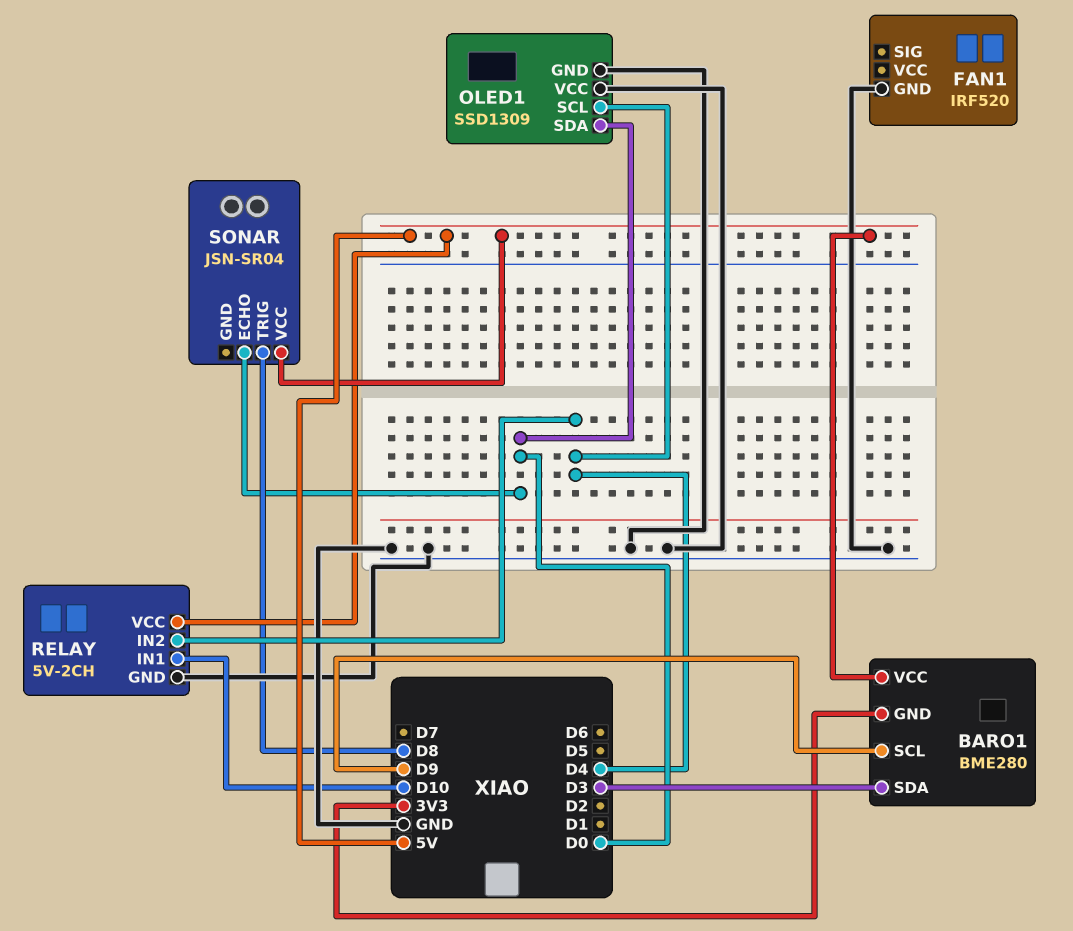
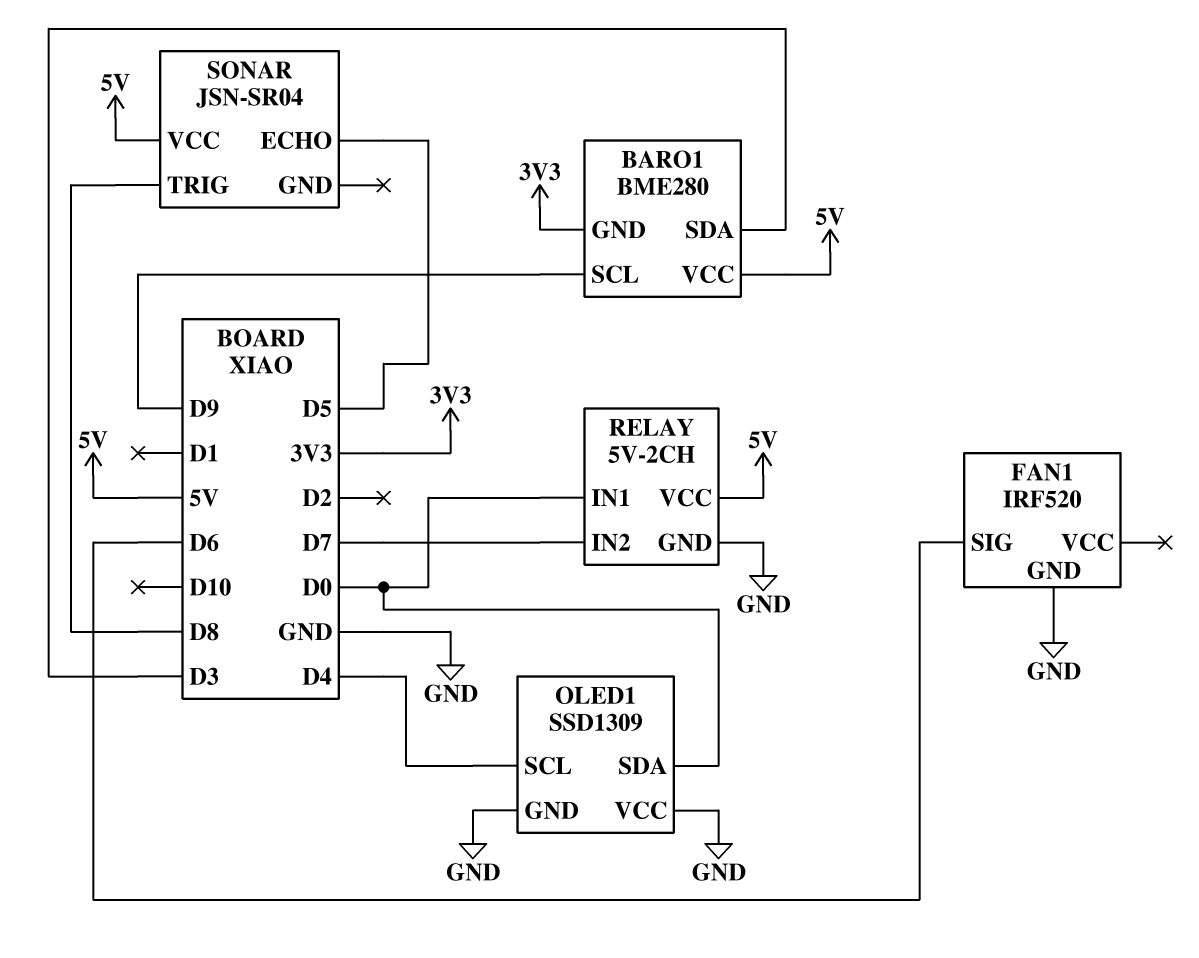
FAN1 pin SIG: none -> D6
RELAY pin IN1: D10 -> D0
RELAY pin IN2: D4 -> D7
SONAR pin ECHO: D0 -> D5

